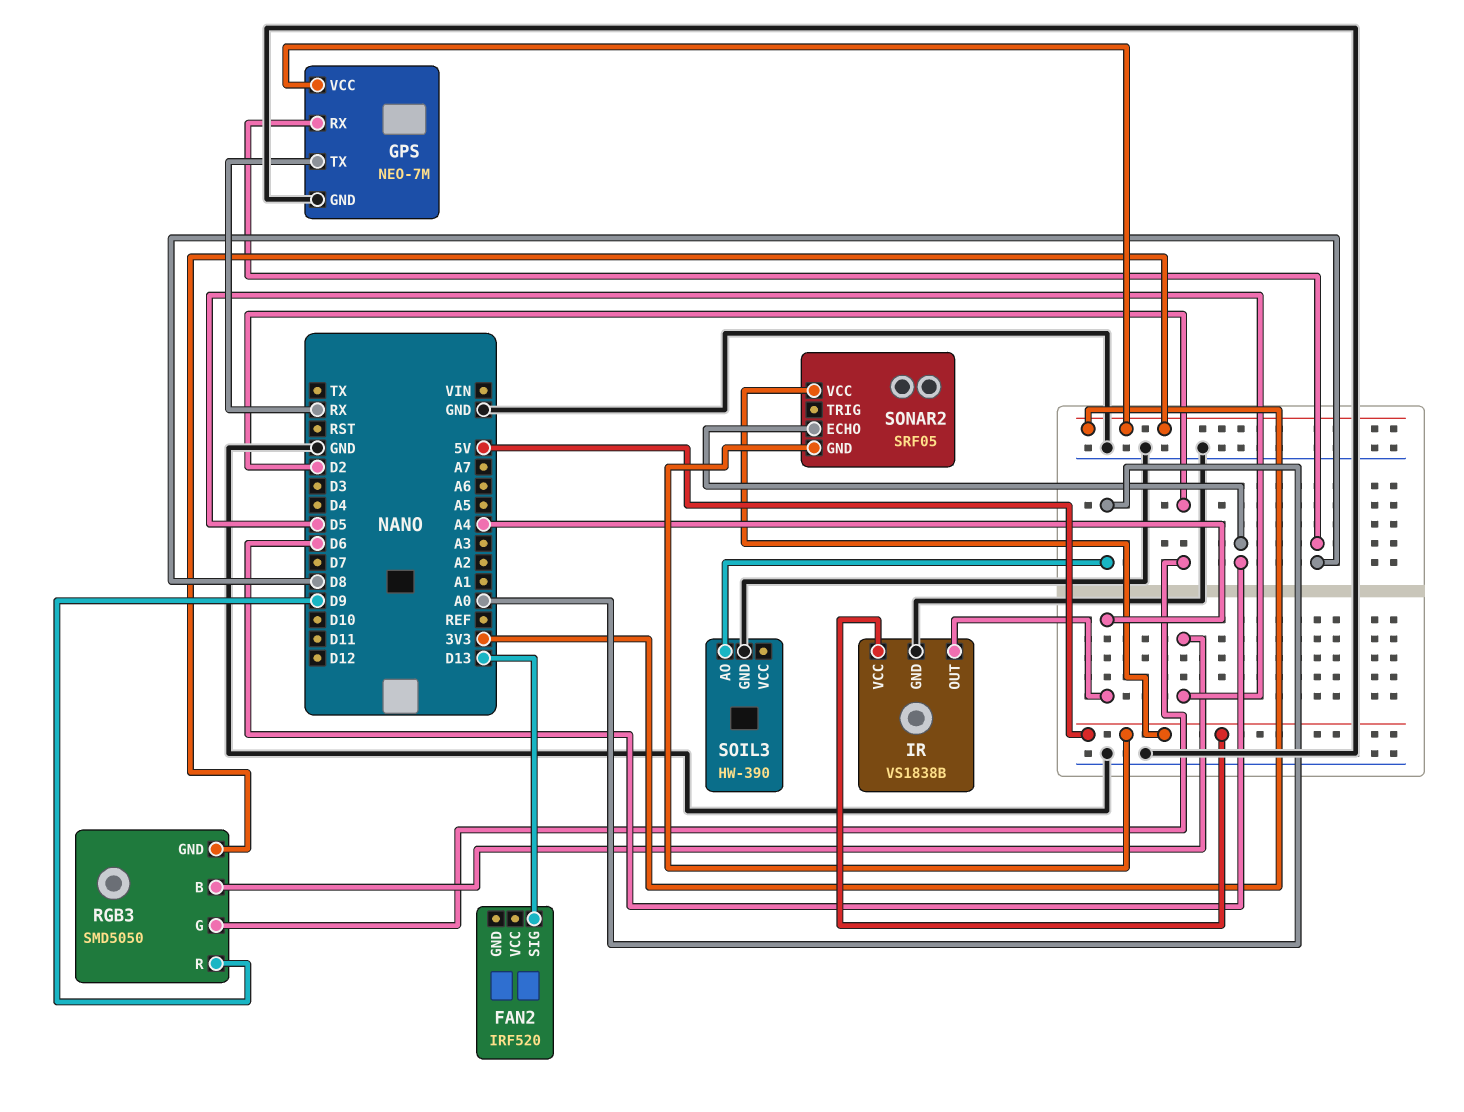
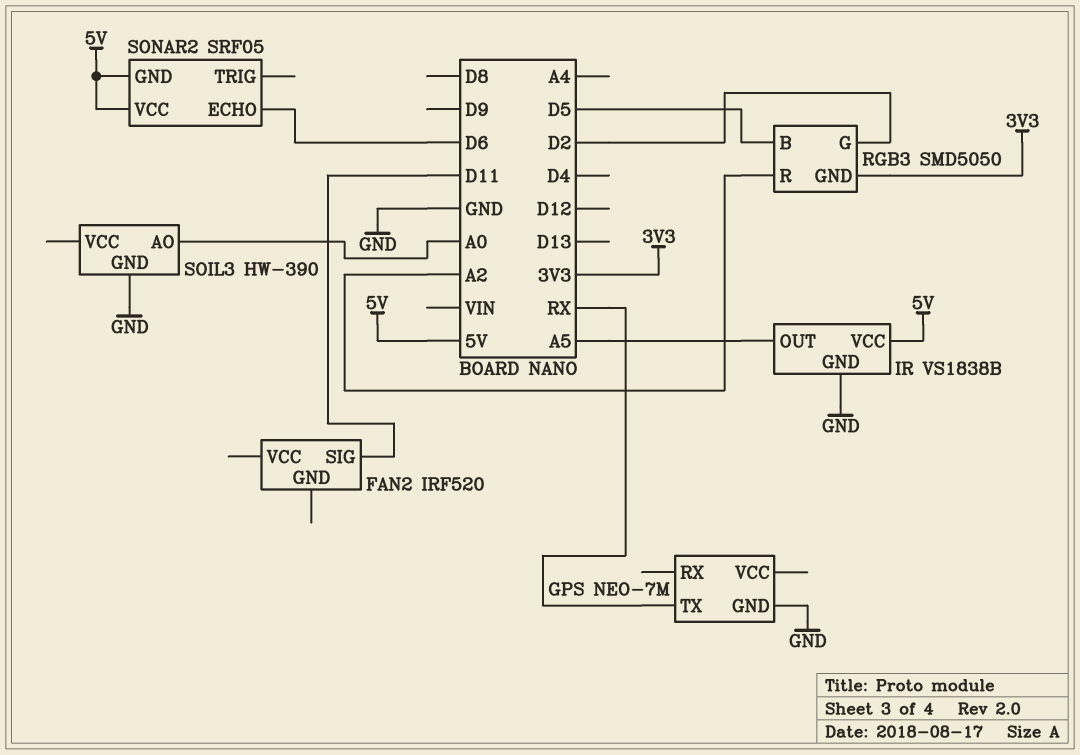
FAN2 pin SIG: D13 -> D11
GPS pin RX: D8 -> none
GPS pin VCC: 3V3 -> none
IR pin OUT: A4 -> A5
RGB3 pin R: D9 -> A2

